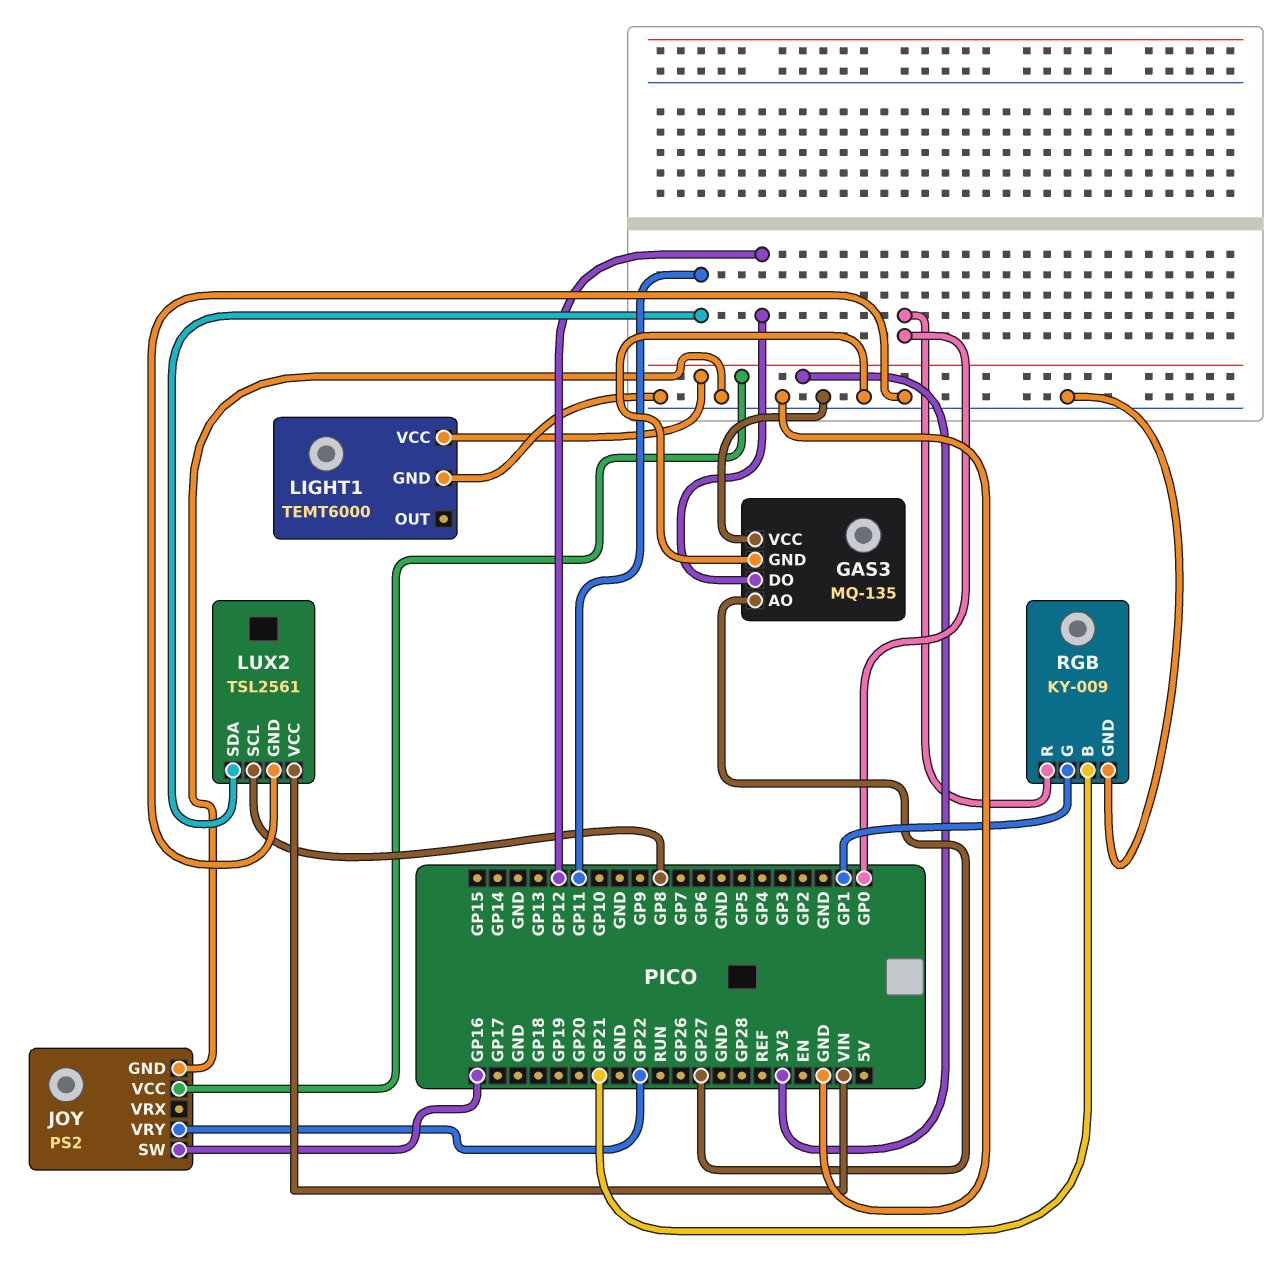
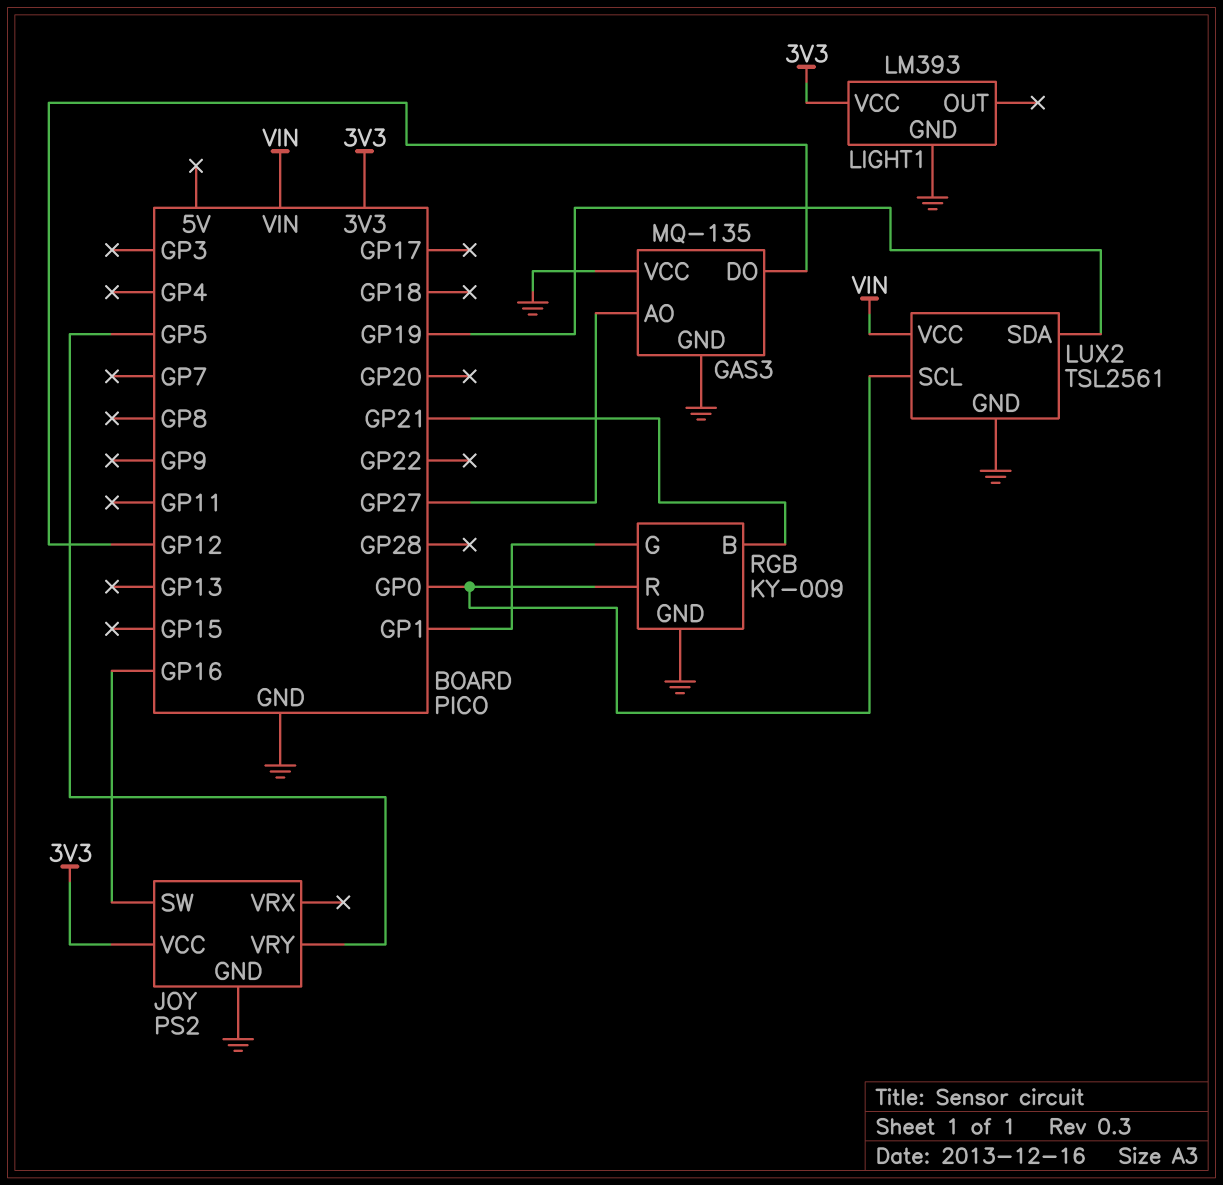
JOY pin VRY: GP22 -> GP5
LIGHT1: TEMT6000 -> LM393
LUX2 pin SCL: GP8 -> GP0
LUX2 pin SDA: GP11 -> GP19

